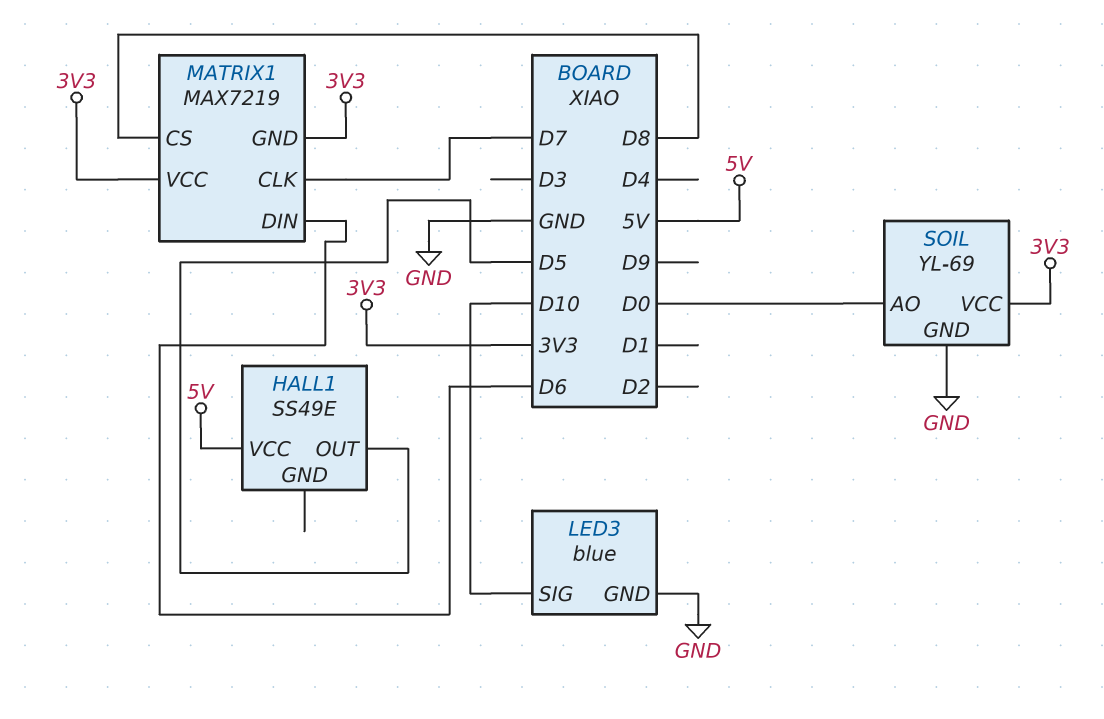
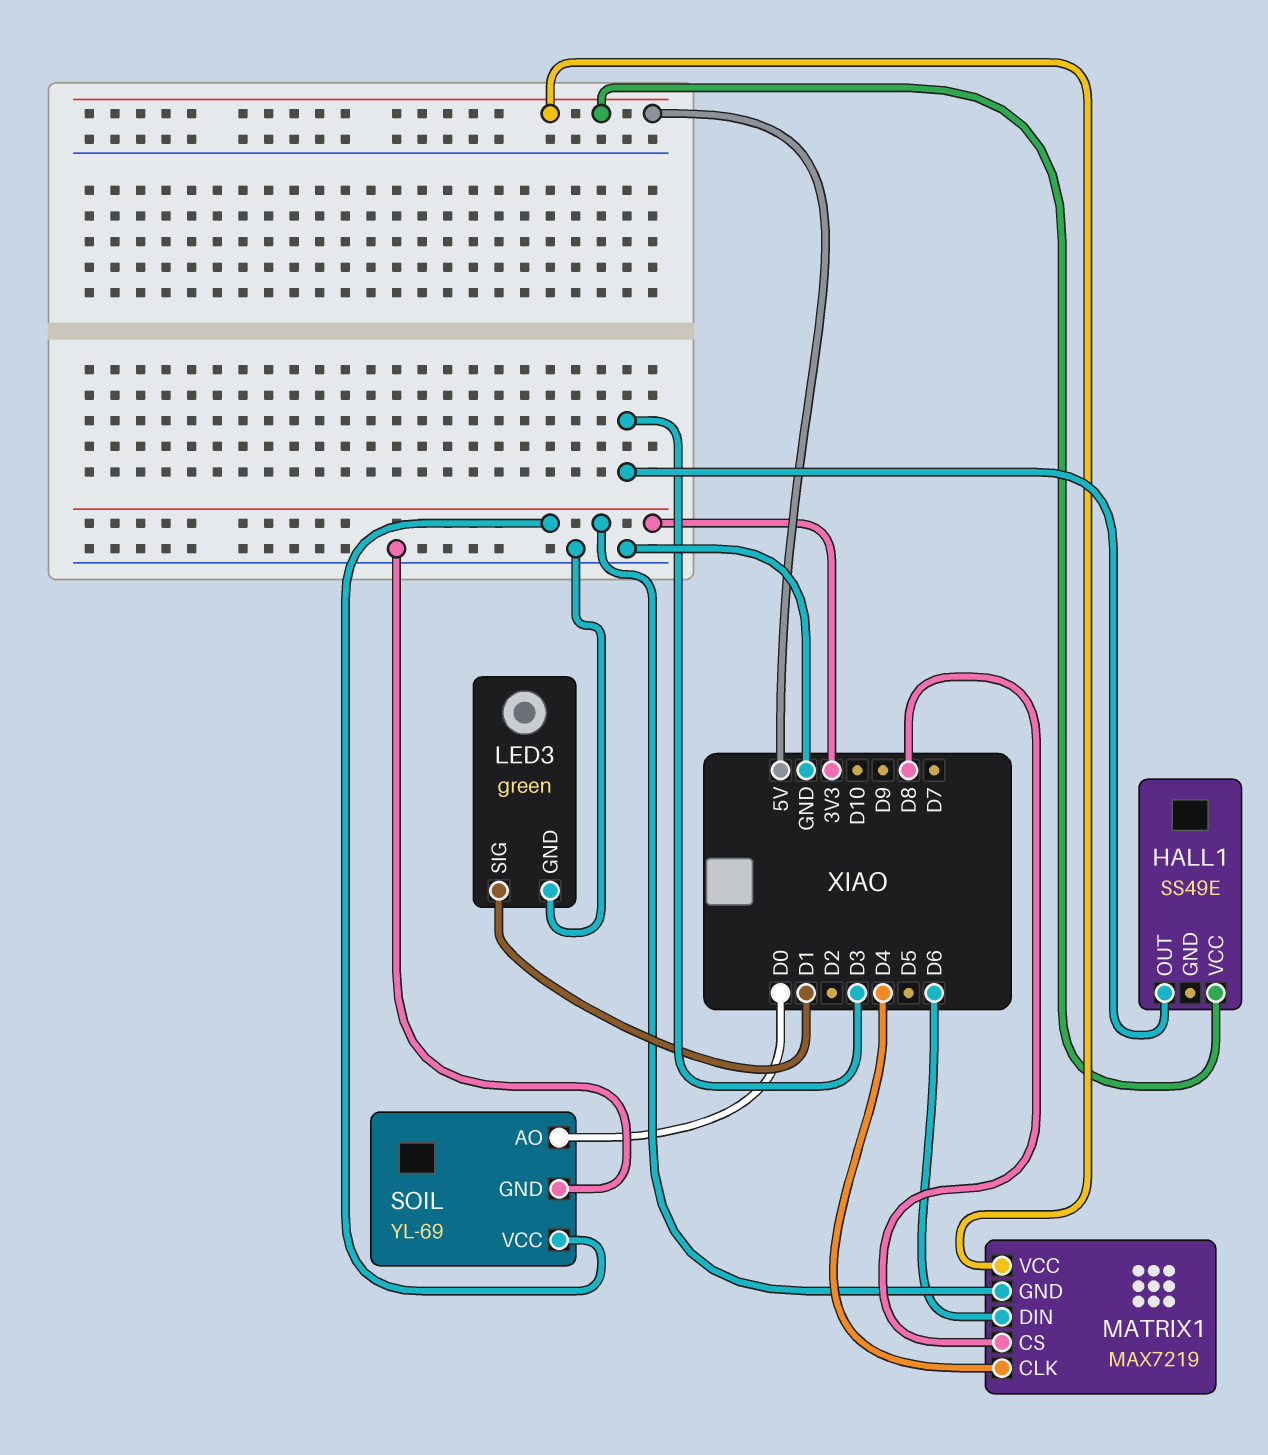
HALL1 pin OUT: D5 -> D3
LED3: blue -> green
LED3 pin SIG: D10 -> D1
MATRIX1 pin CLK: D7 -> D4
MATRIX1 pin VCC: 3V3 -> 5V

